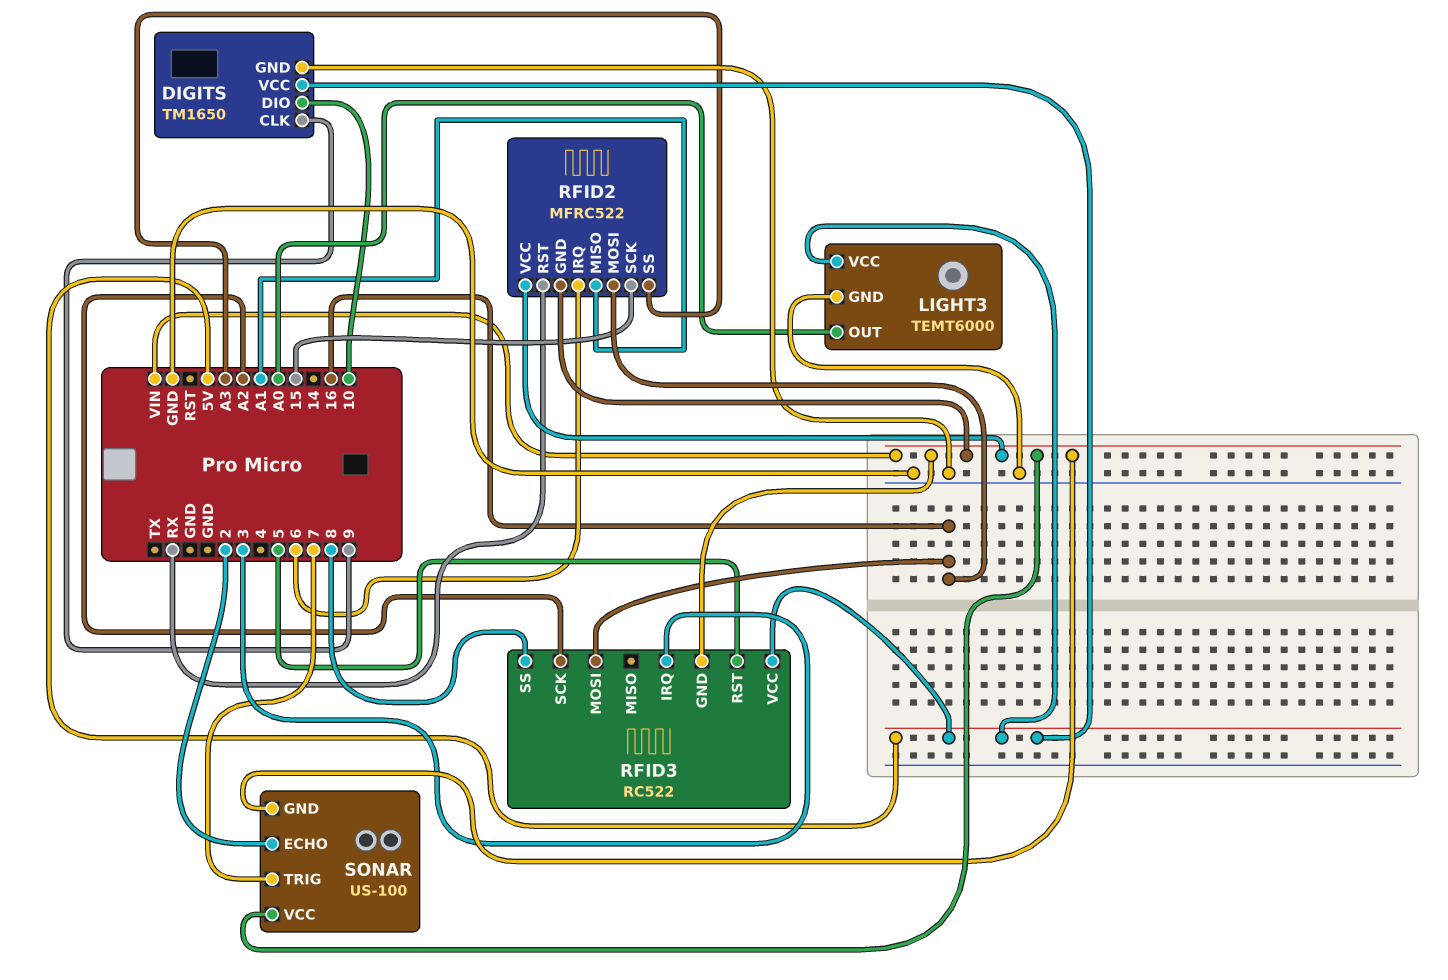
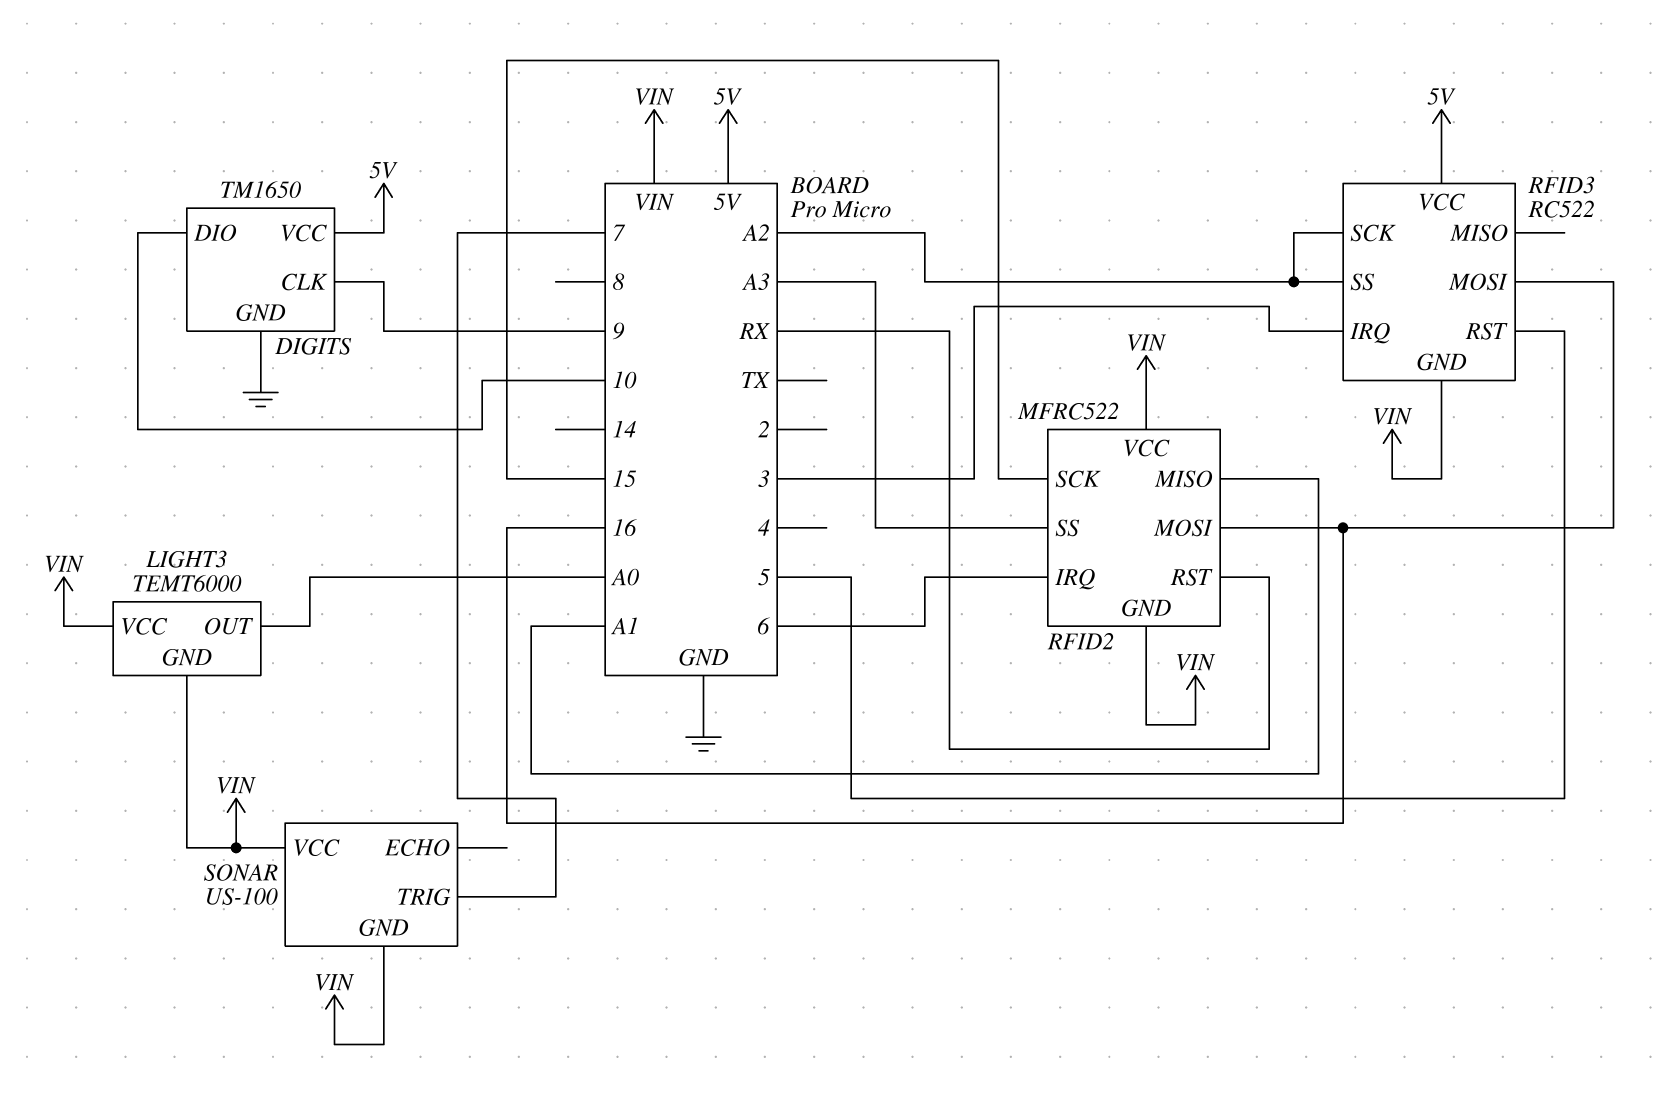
LIGHT3 pin GND: GND -> VIN
LIGHT3 pin VCC: 5V -> VIN
RFID3 pin SS: 8 -> A2
SONAR pin ECHO: 2 -> none

